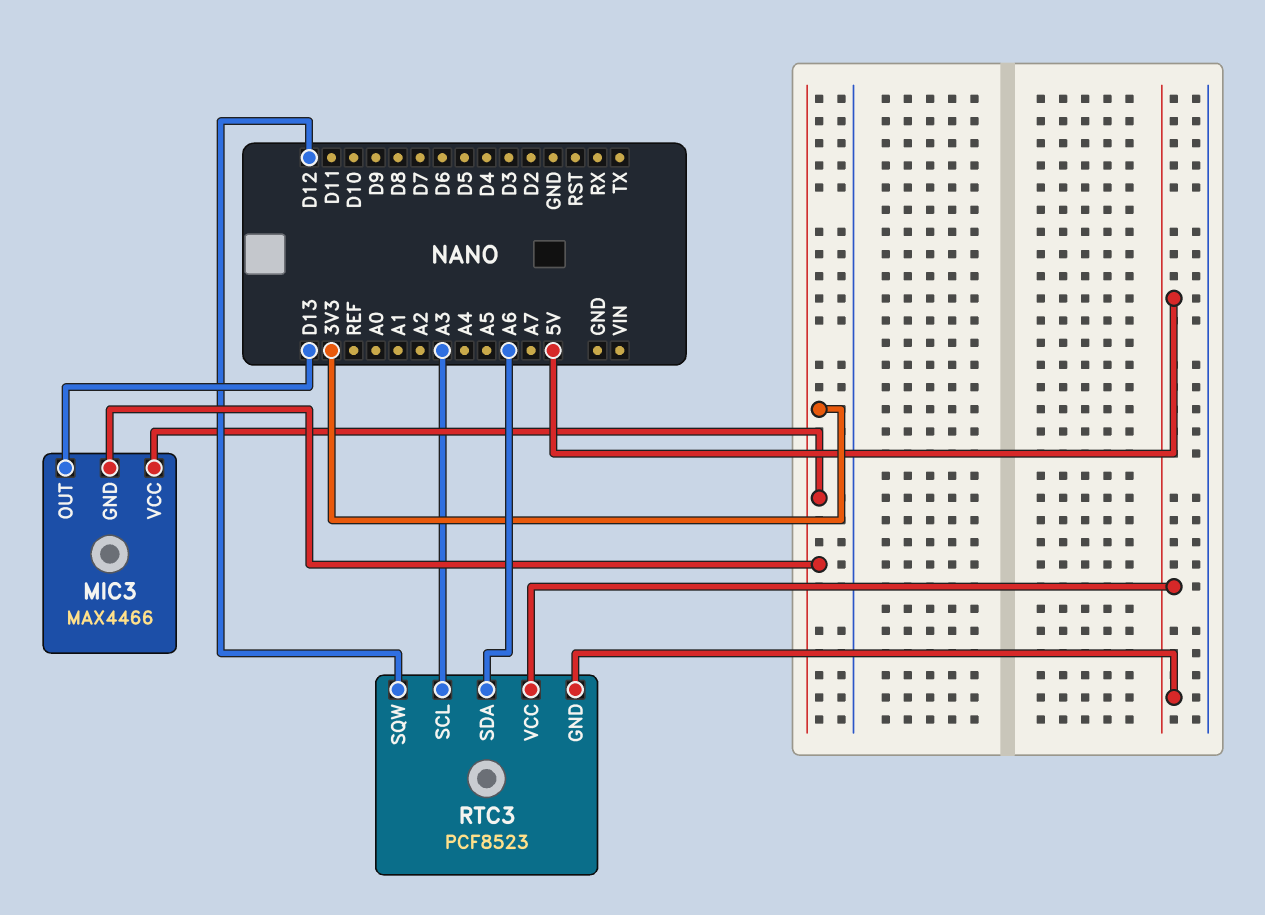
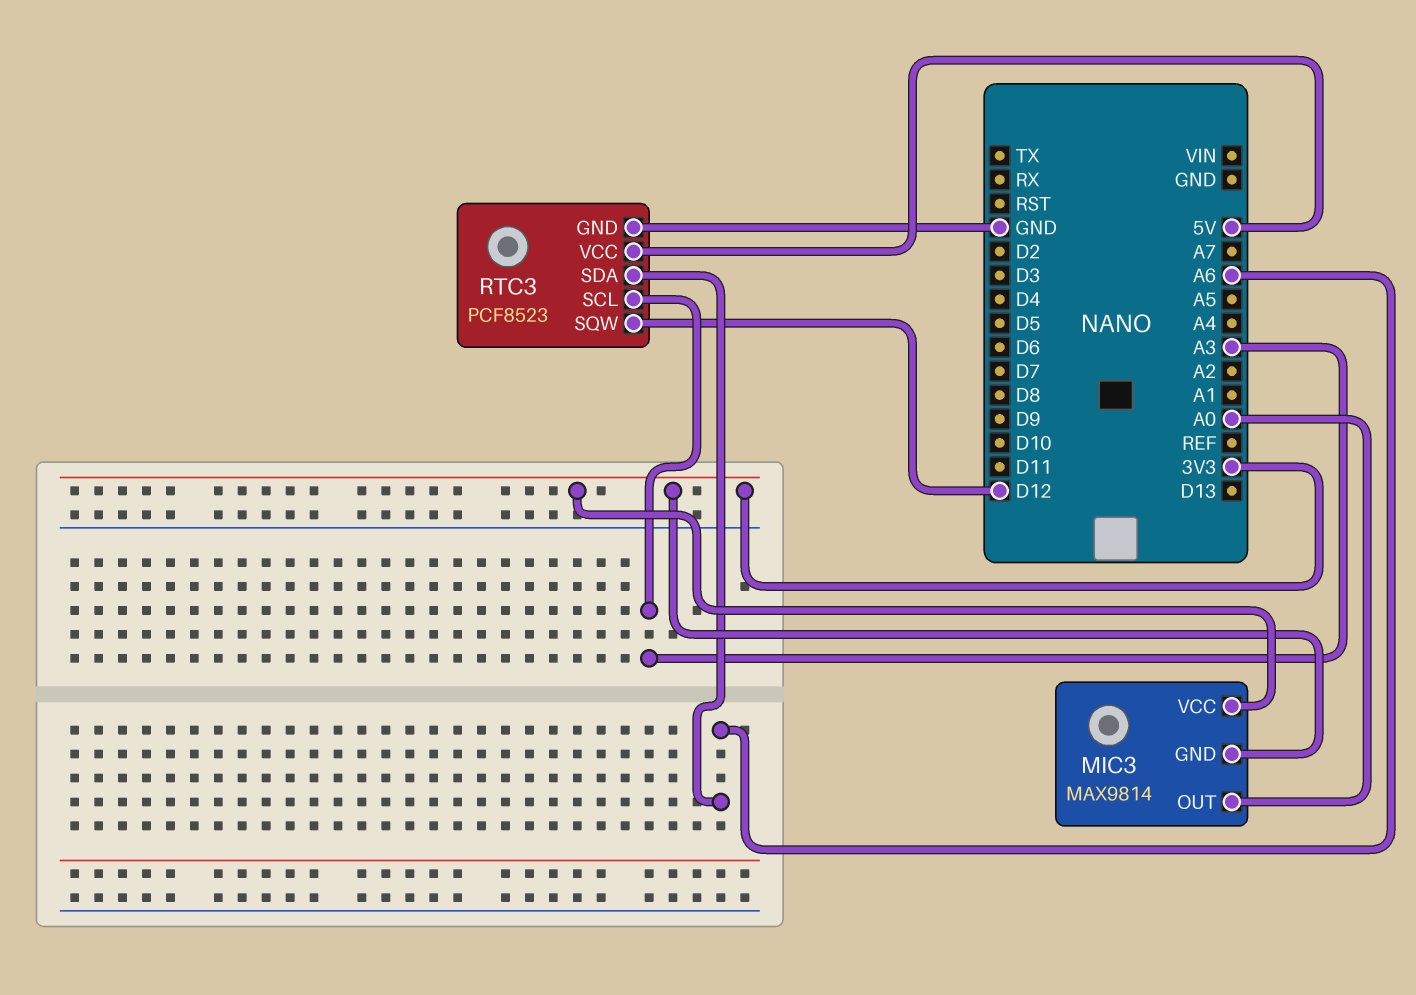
MIC3: MAX4466 -> MAX9814
MIC3 pin OUT: D13 -> A0
RTC3 pin GND: 5V -> GND

